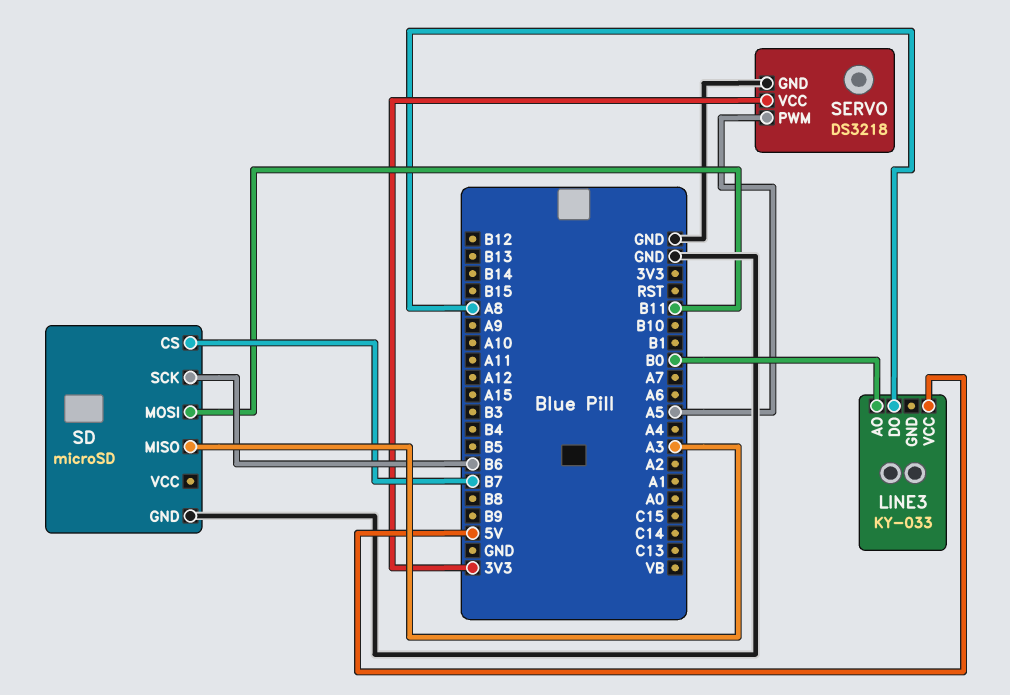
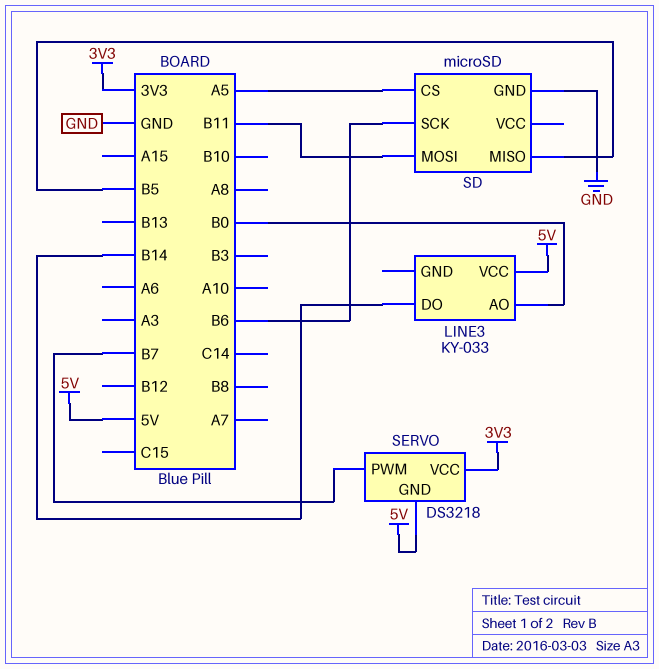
LINE3 pin DO: A8 -> B14
SD pin CS: B7 -> A5
SD pin MISO: A3 -> B5
SERVO pin GND: GND -> 5V
SERVO pin PWM: A5 -> B7

